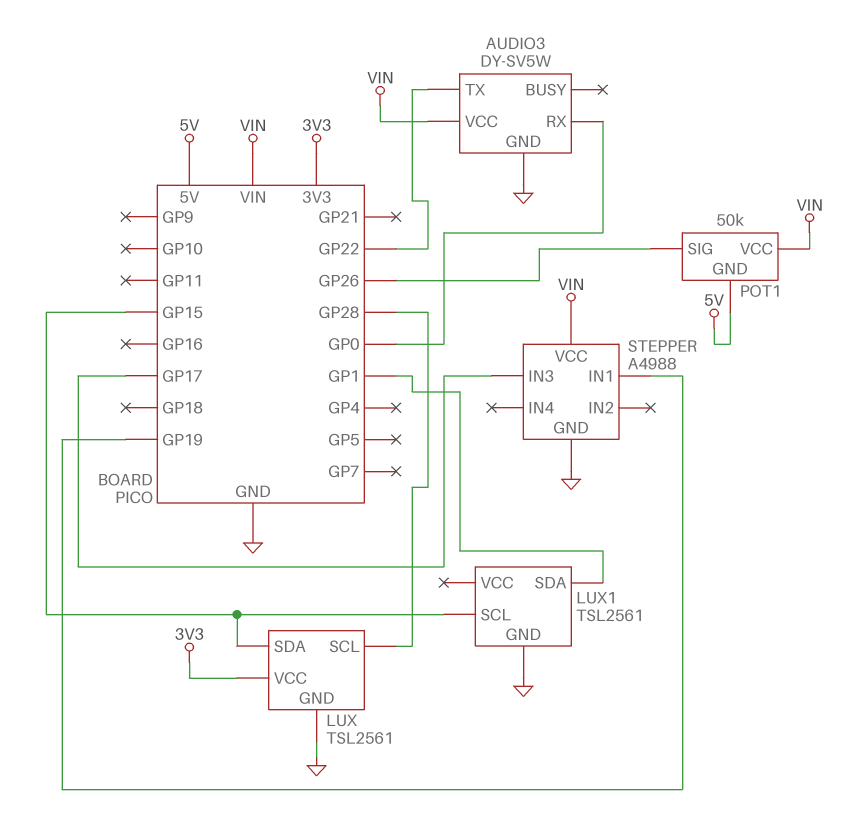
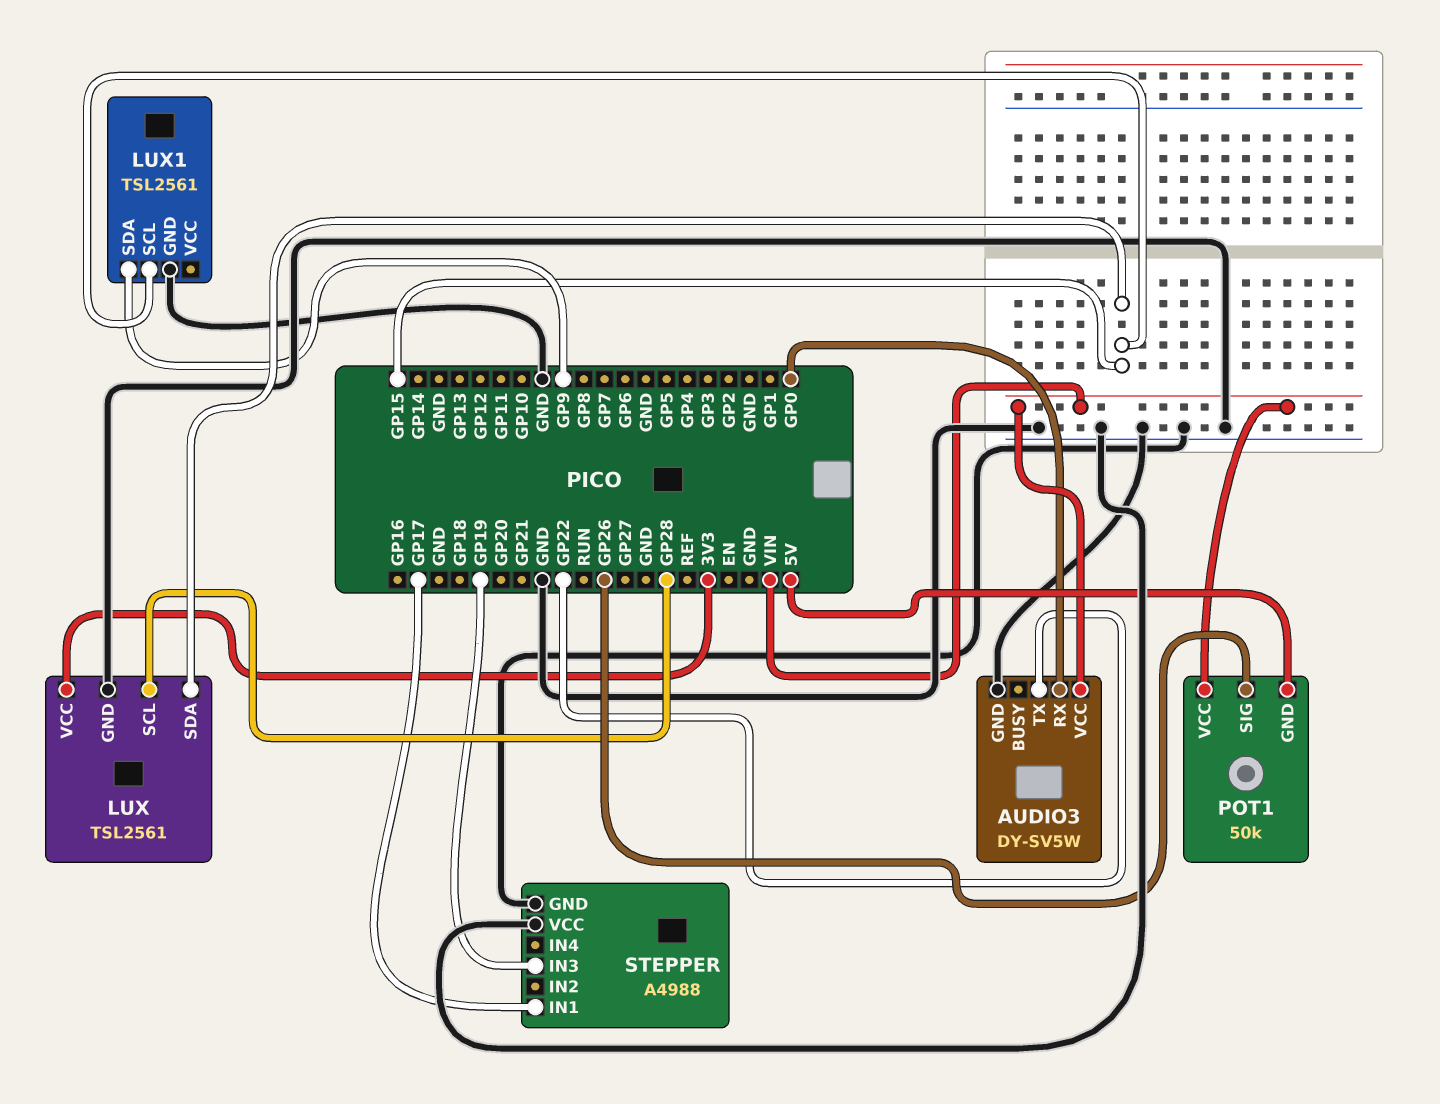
LUX1 pin SDA: GP1 -> GP9
STEPPER pin IN1: GP19 -> GP17
STEPPER pin IN3: GP17 -> GP19
STEPPER pin VCC: VIN -> GND

